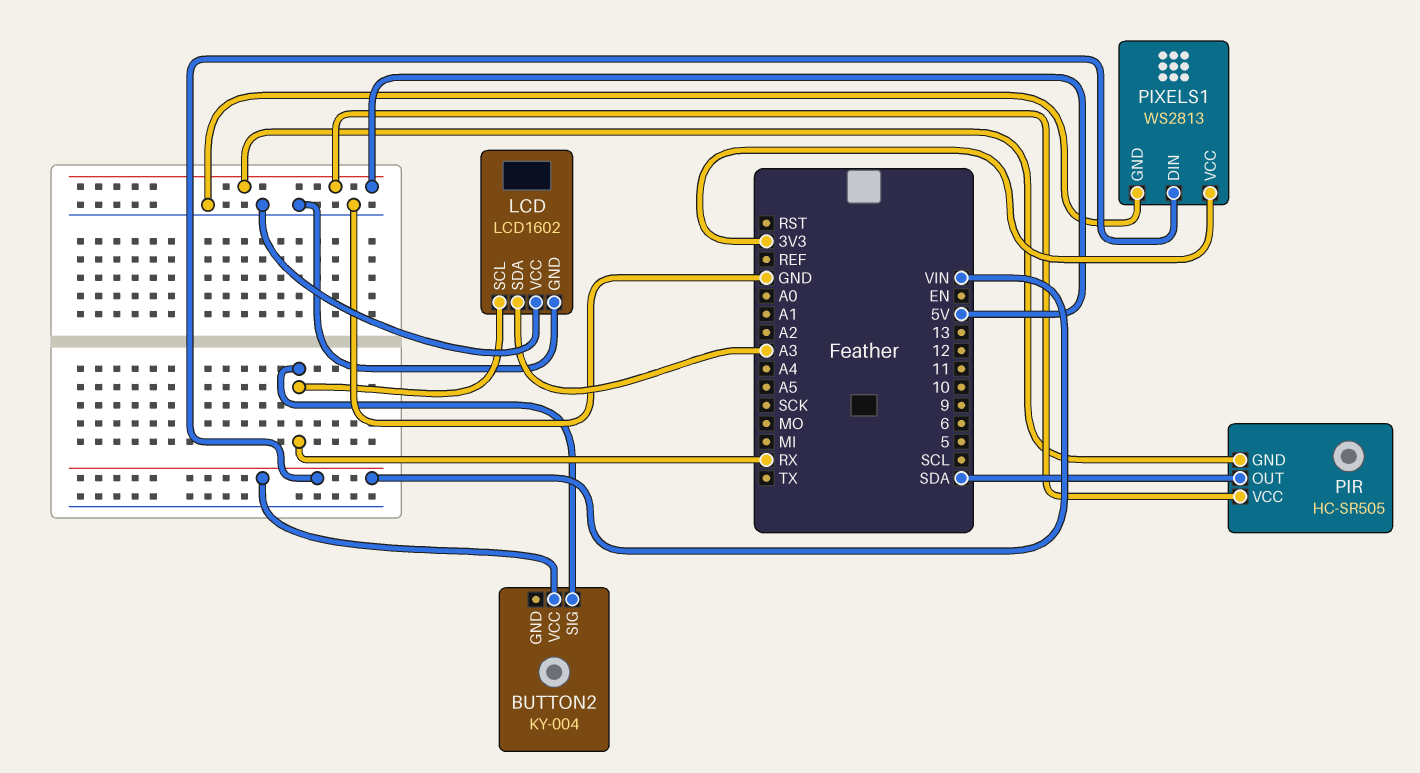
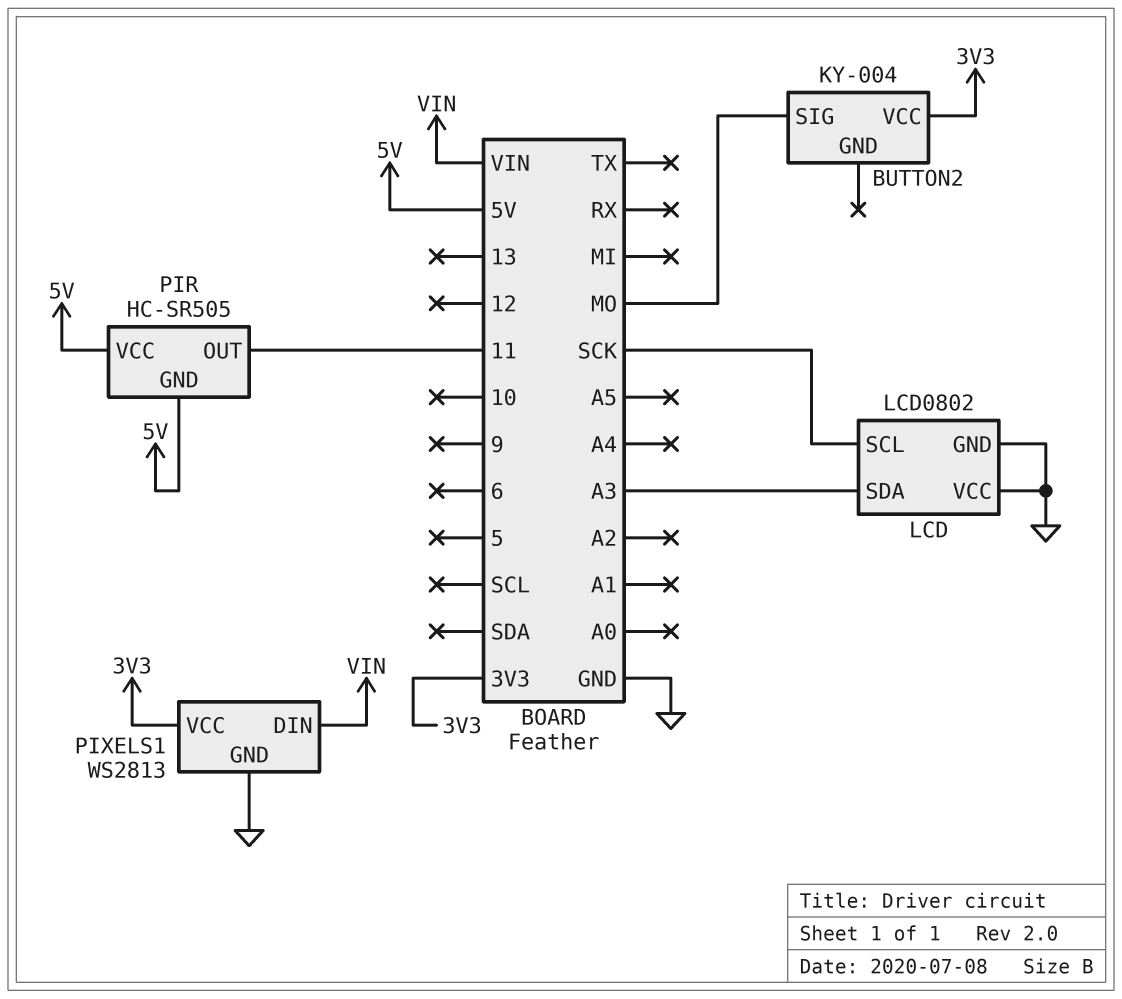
BUTTON2 pin SIG: RX -> MO
BUTTON2 pin VCC: VIN -> 3V3
LCD: LCD1602 -> LCD0802
LCD pin SCL: RX -> SCK
PIR pin OUT: SDA -> 11

